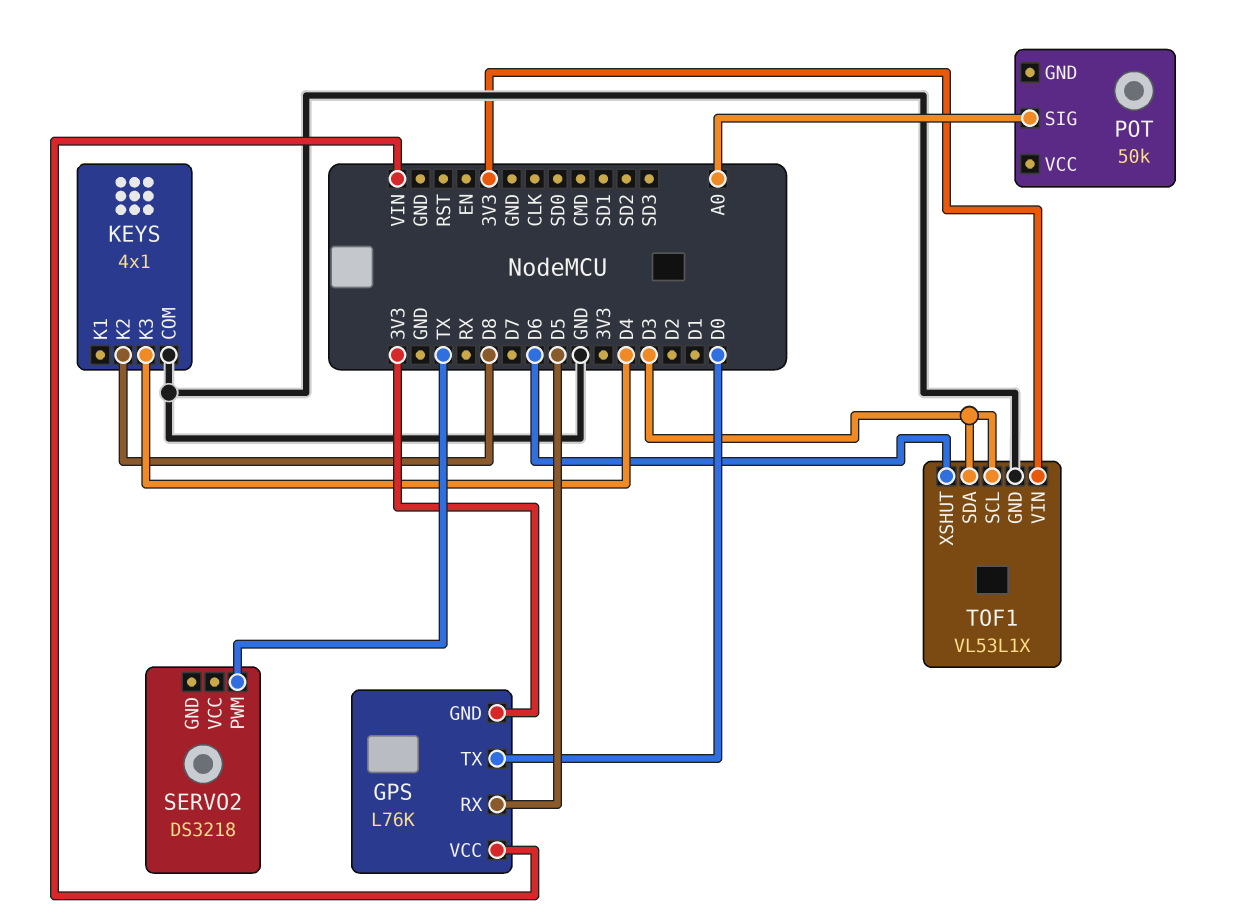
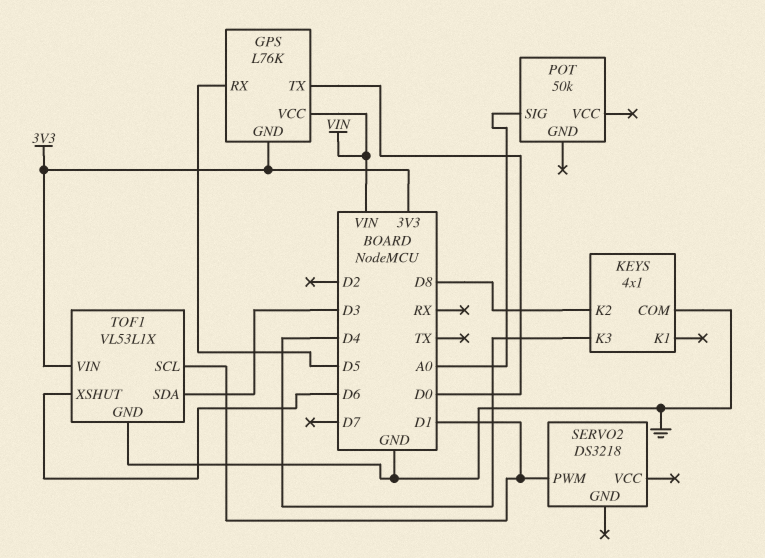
SERVO2 pin PWM: TX -> D1
TOF1 pin SCL: D3 -> D1

